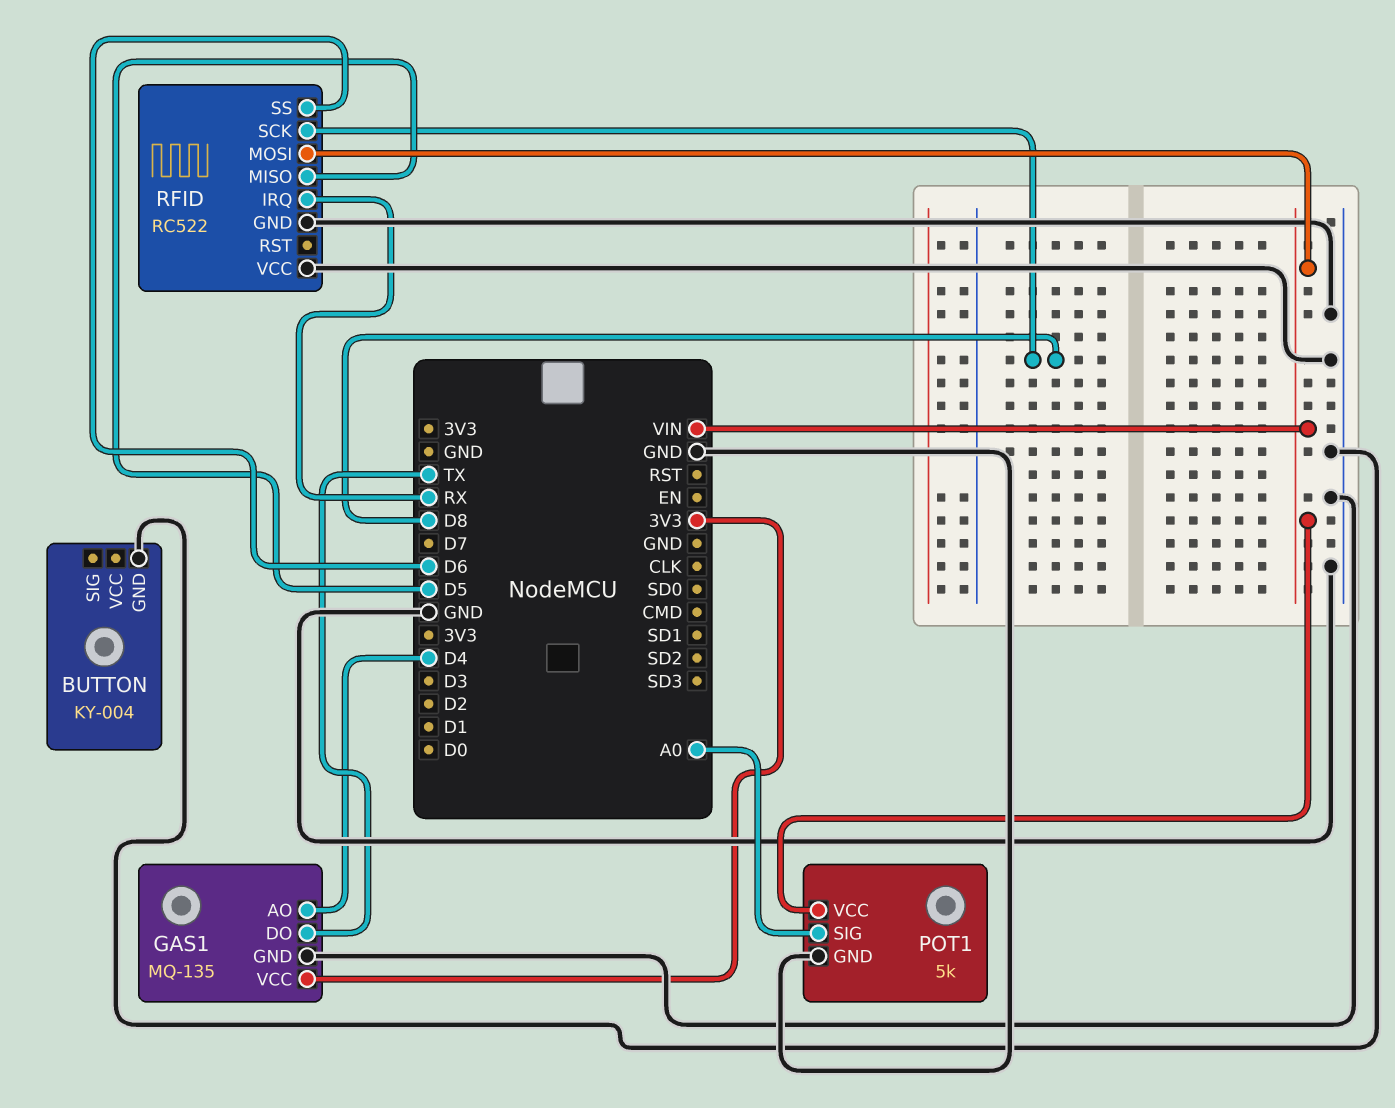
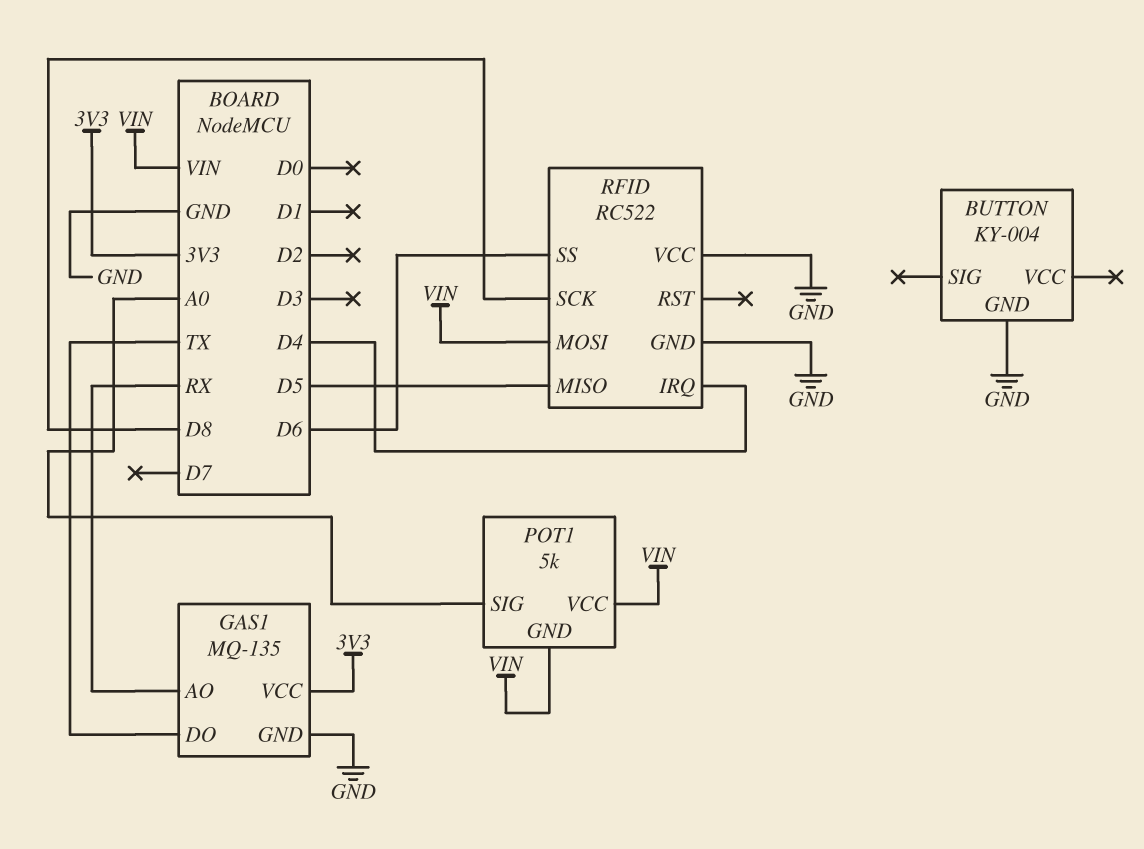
GAS1 pin AO: D4 -> RX
POT1 pin GND: GND -> VIN
RFID pin IRQ: RX -> D4

